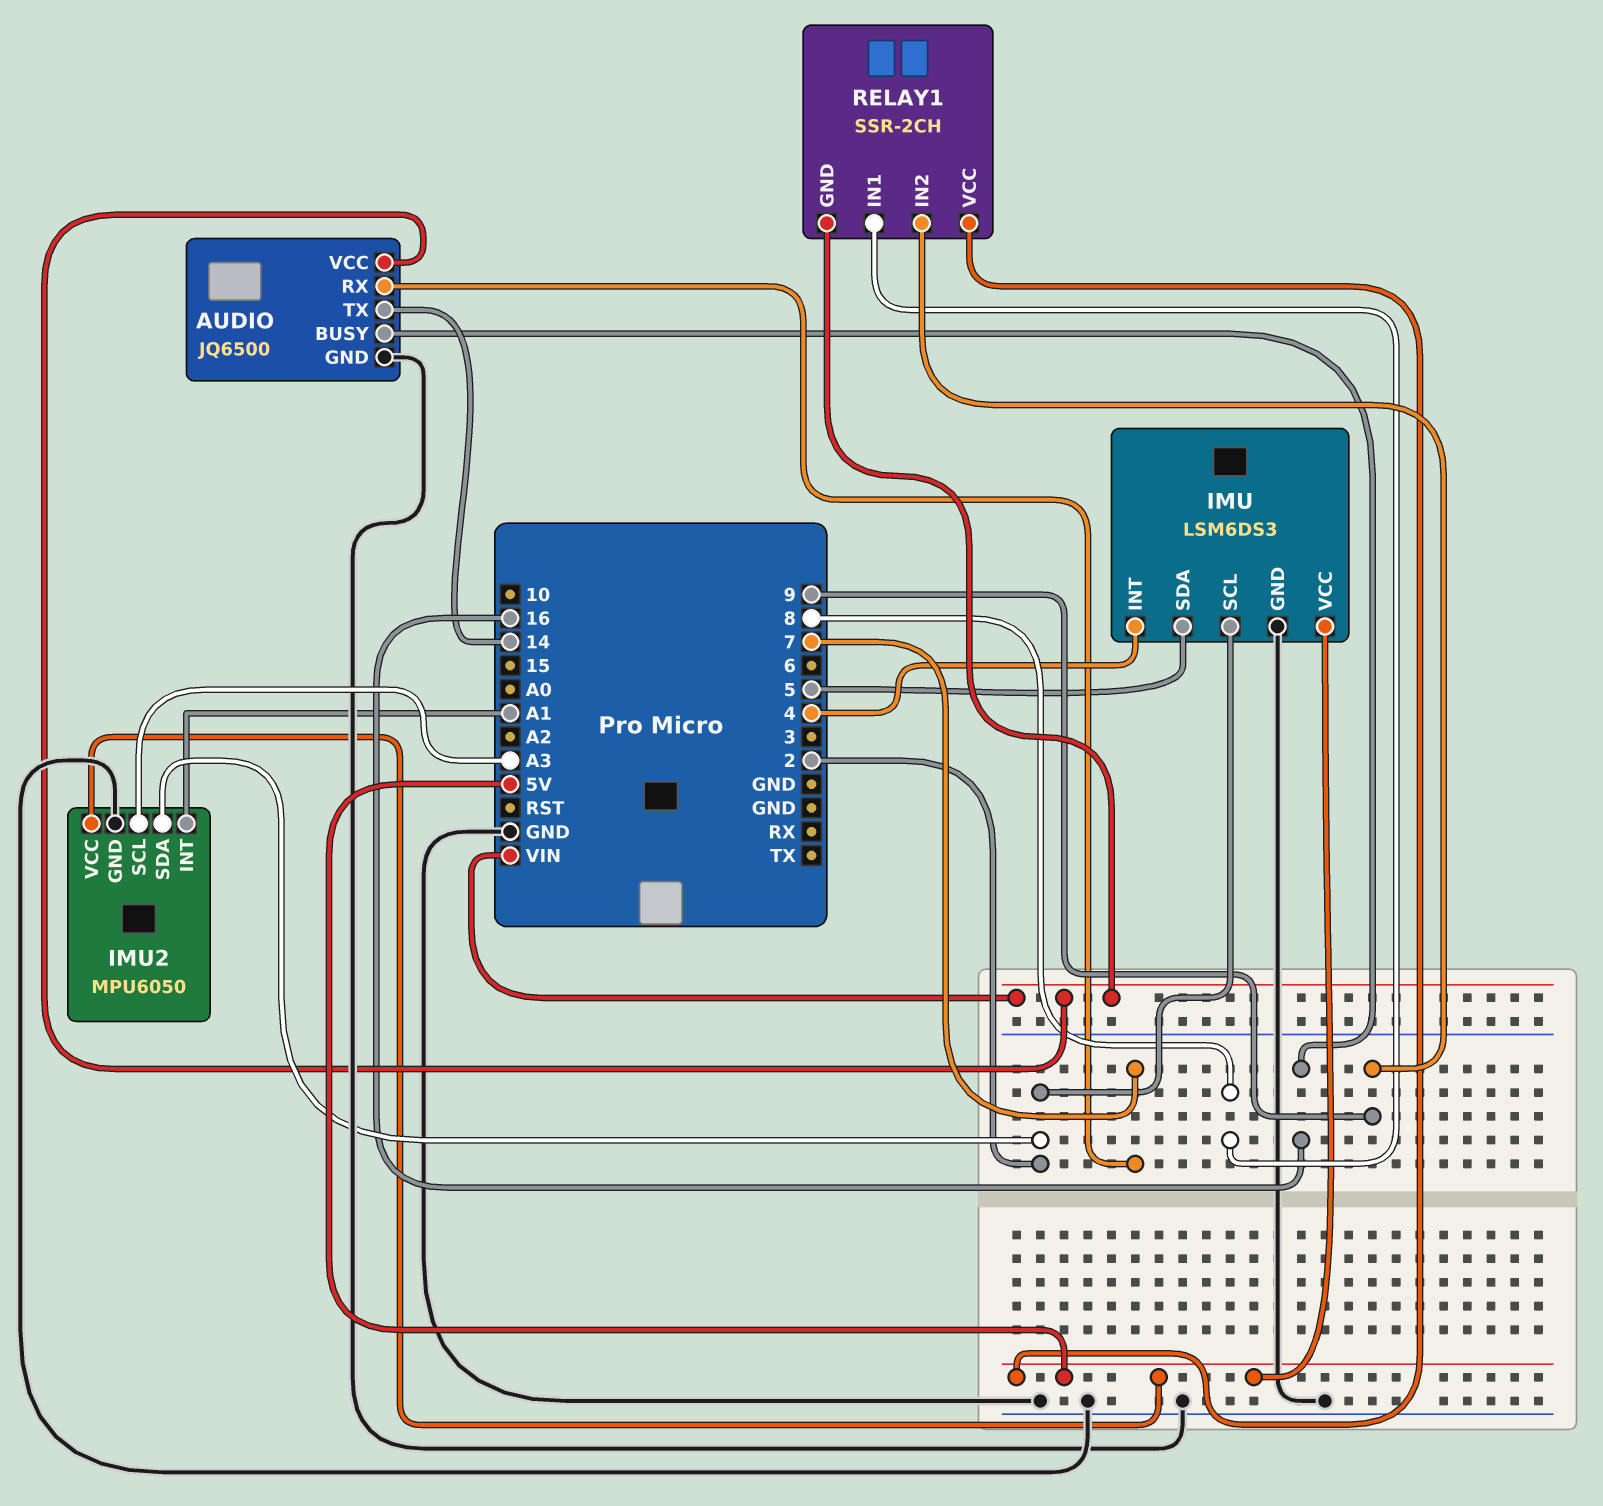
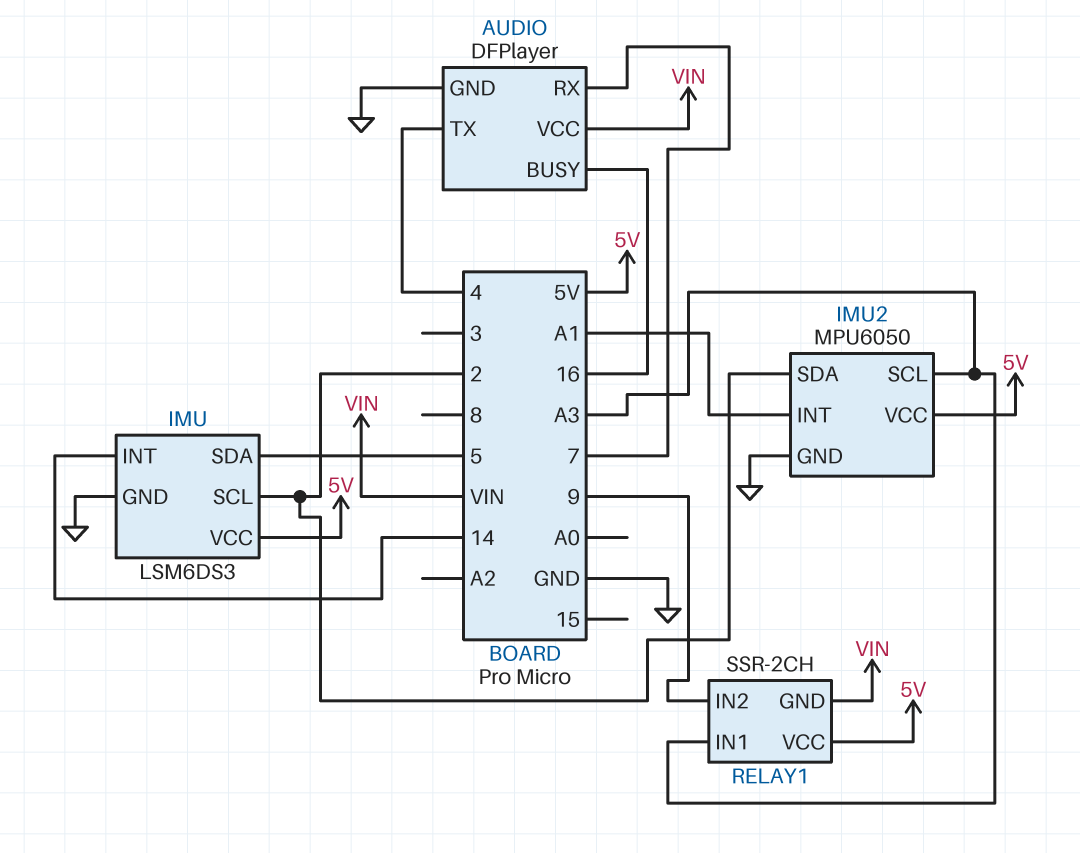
AUDIO: JQ6500 -> DFPlayer
AUDIO pin TX: 14 -> 4
IMU pin INT: 4 -> 14
RELAY1 pin IN1: 8 -> A3

